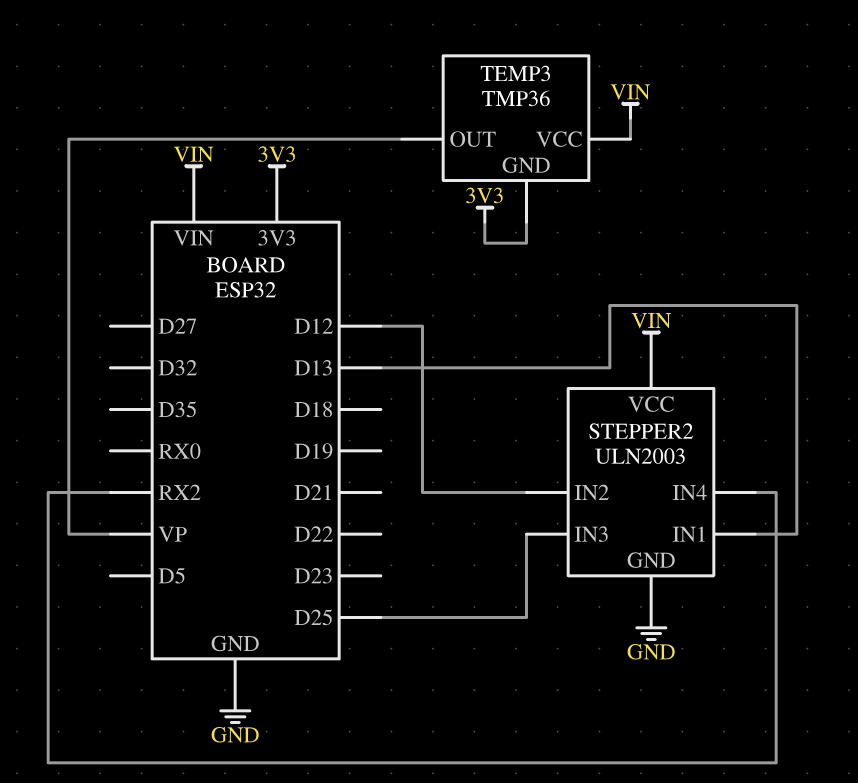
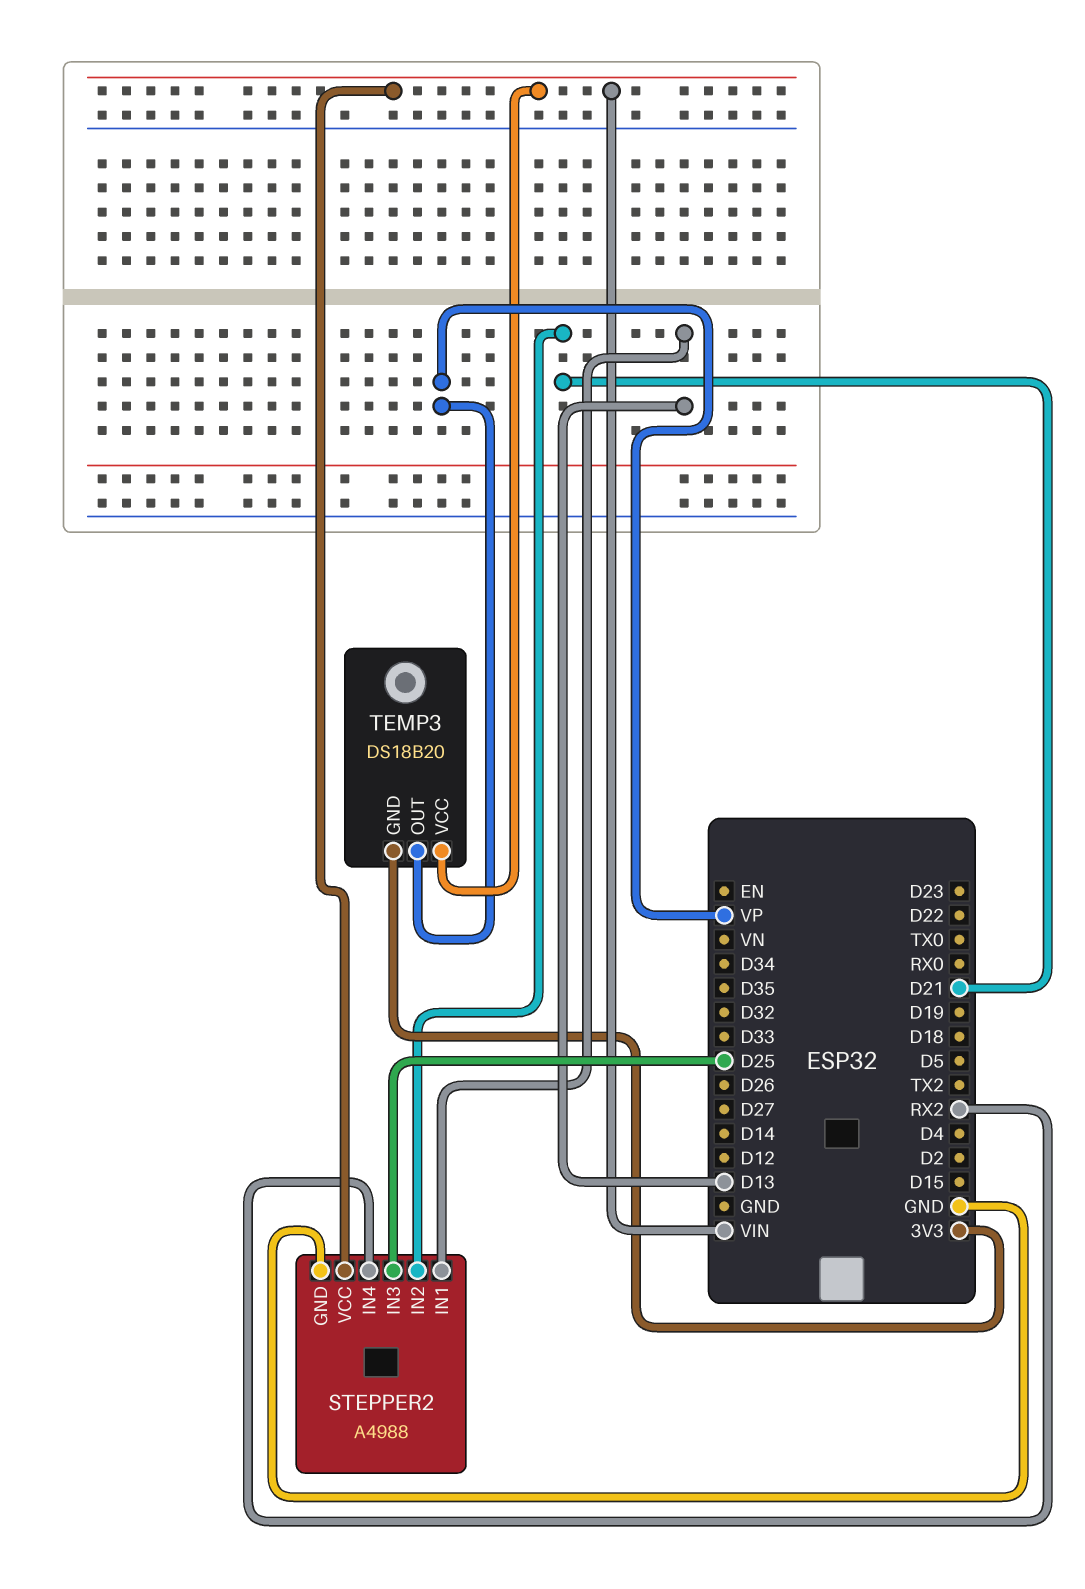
STEPPER2: ULN2003 -> A4988
STEPPER2 pin IN2: D12 -> D21
TEMP3: TMP36 -> DS18B20

